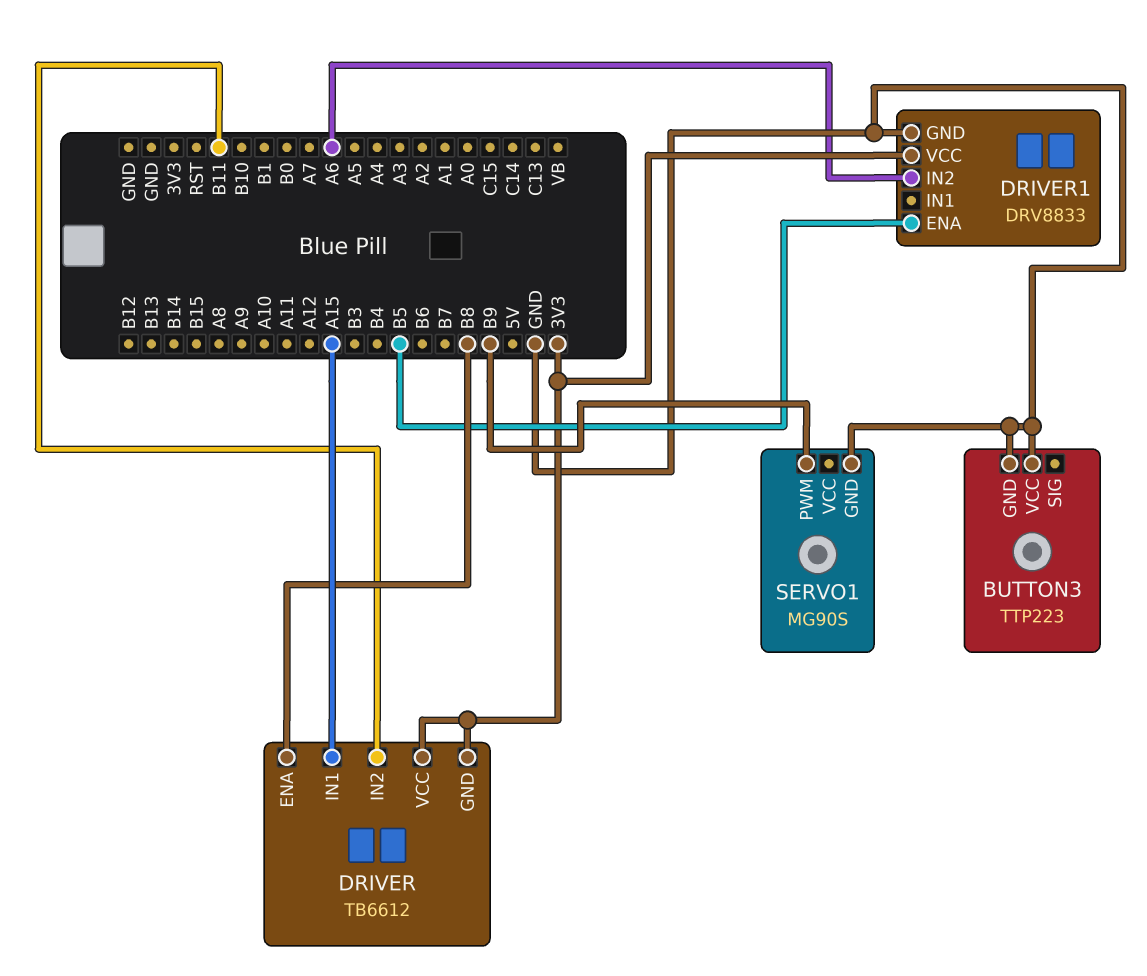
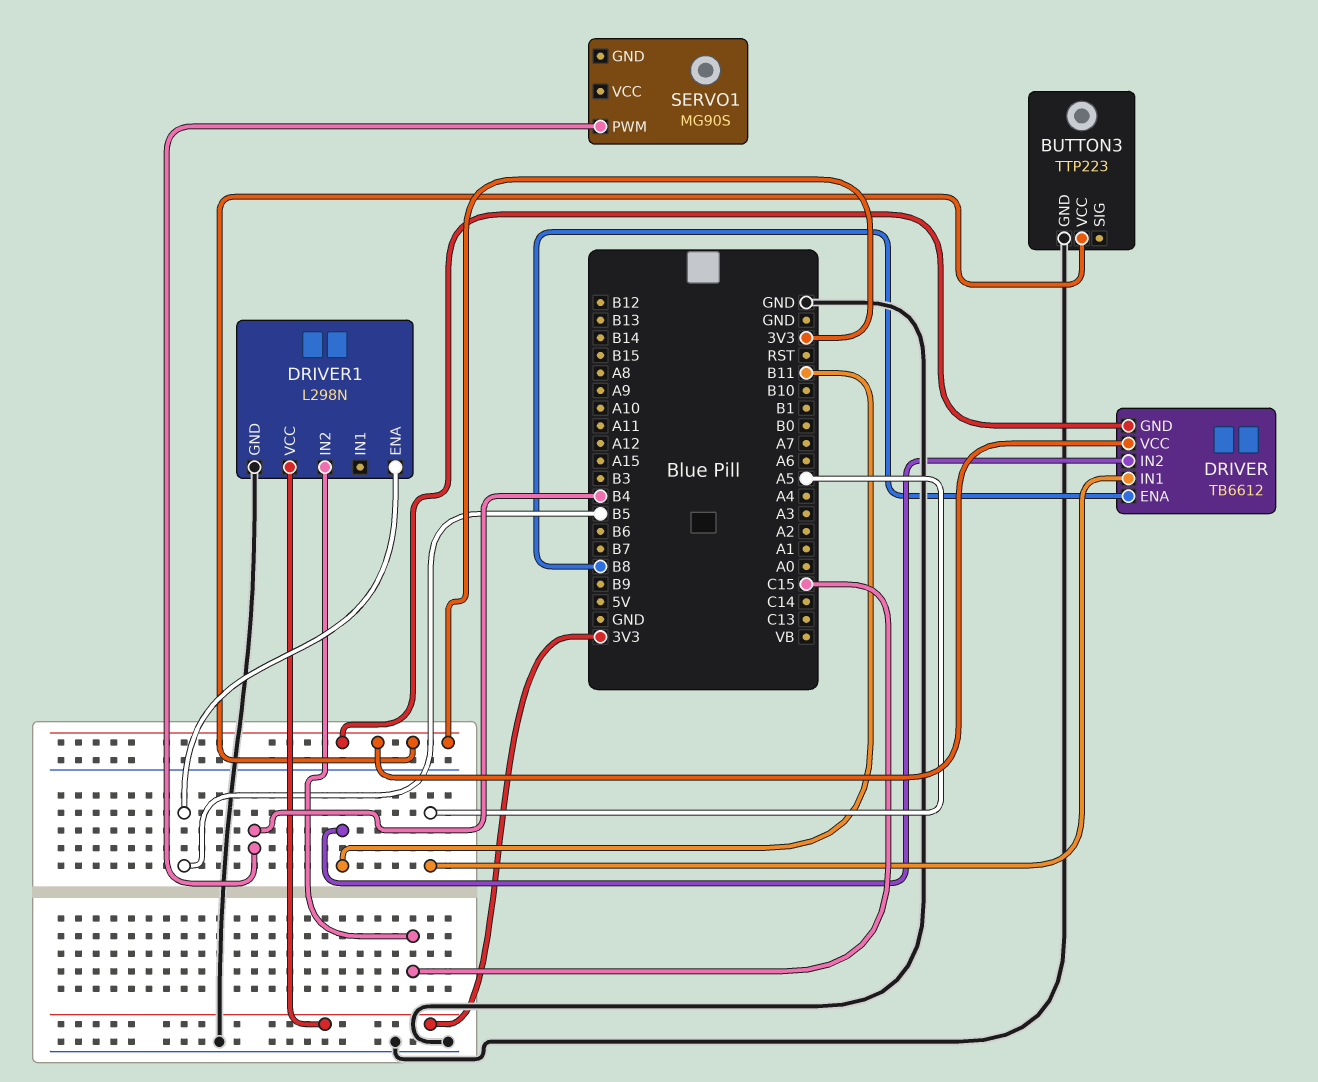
BUTTON3 pin VCC: GND -> 3V3
DRIVER pin IN1: A15 -> A5
DRIVER1: DRV8833 -> L298N
DRIVER1 pin IN2: A6 -> C15
SERVO1 pin GND: GND -> none
SERVO1 pin PWM: B9 -> B4

